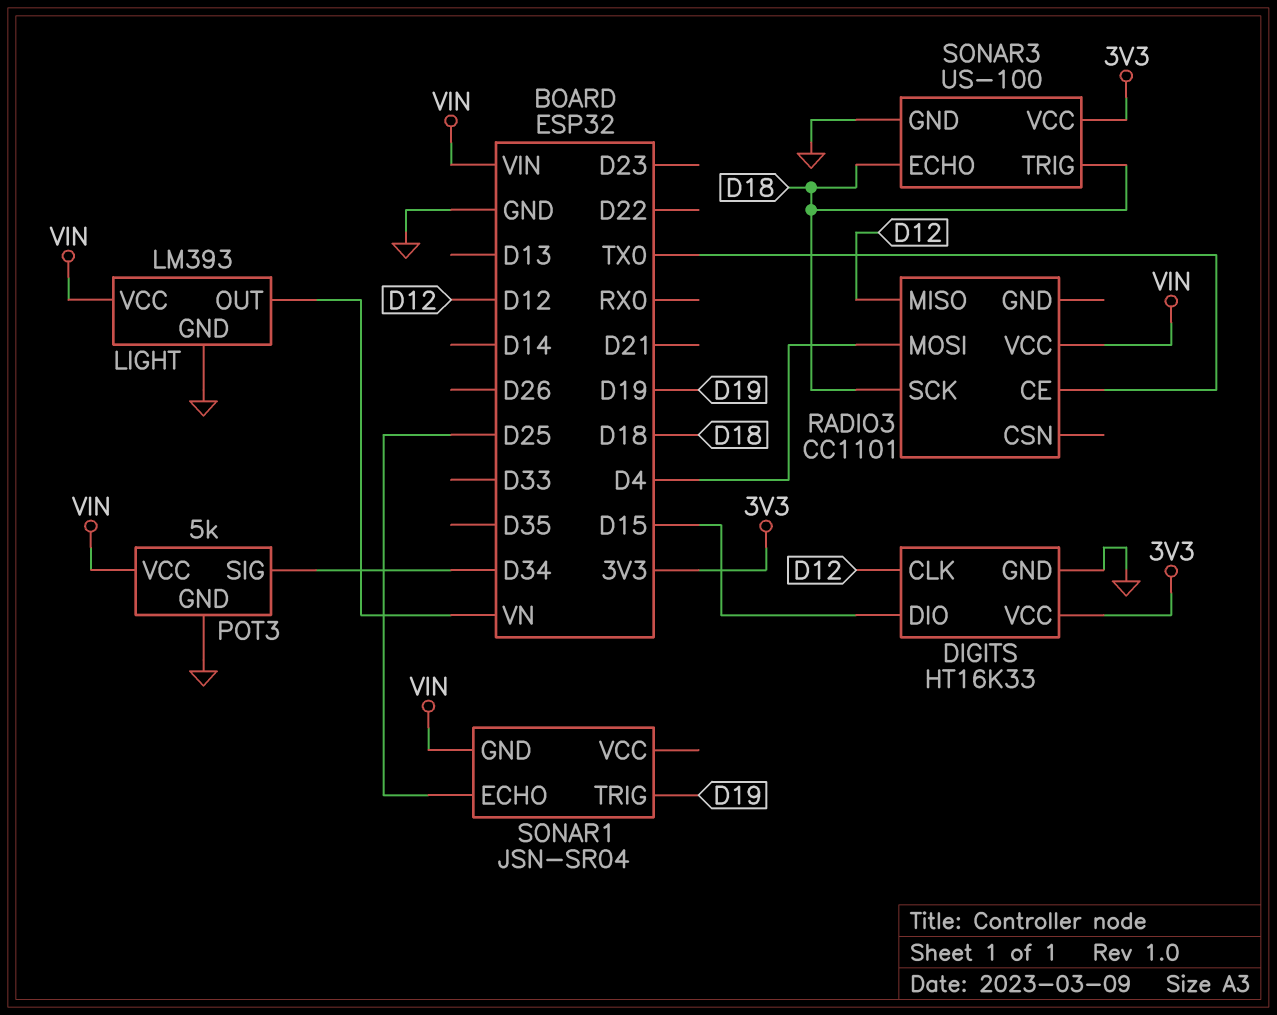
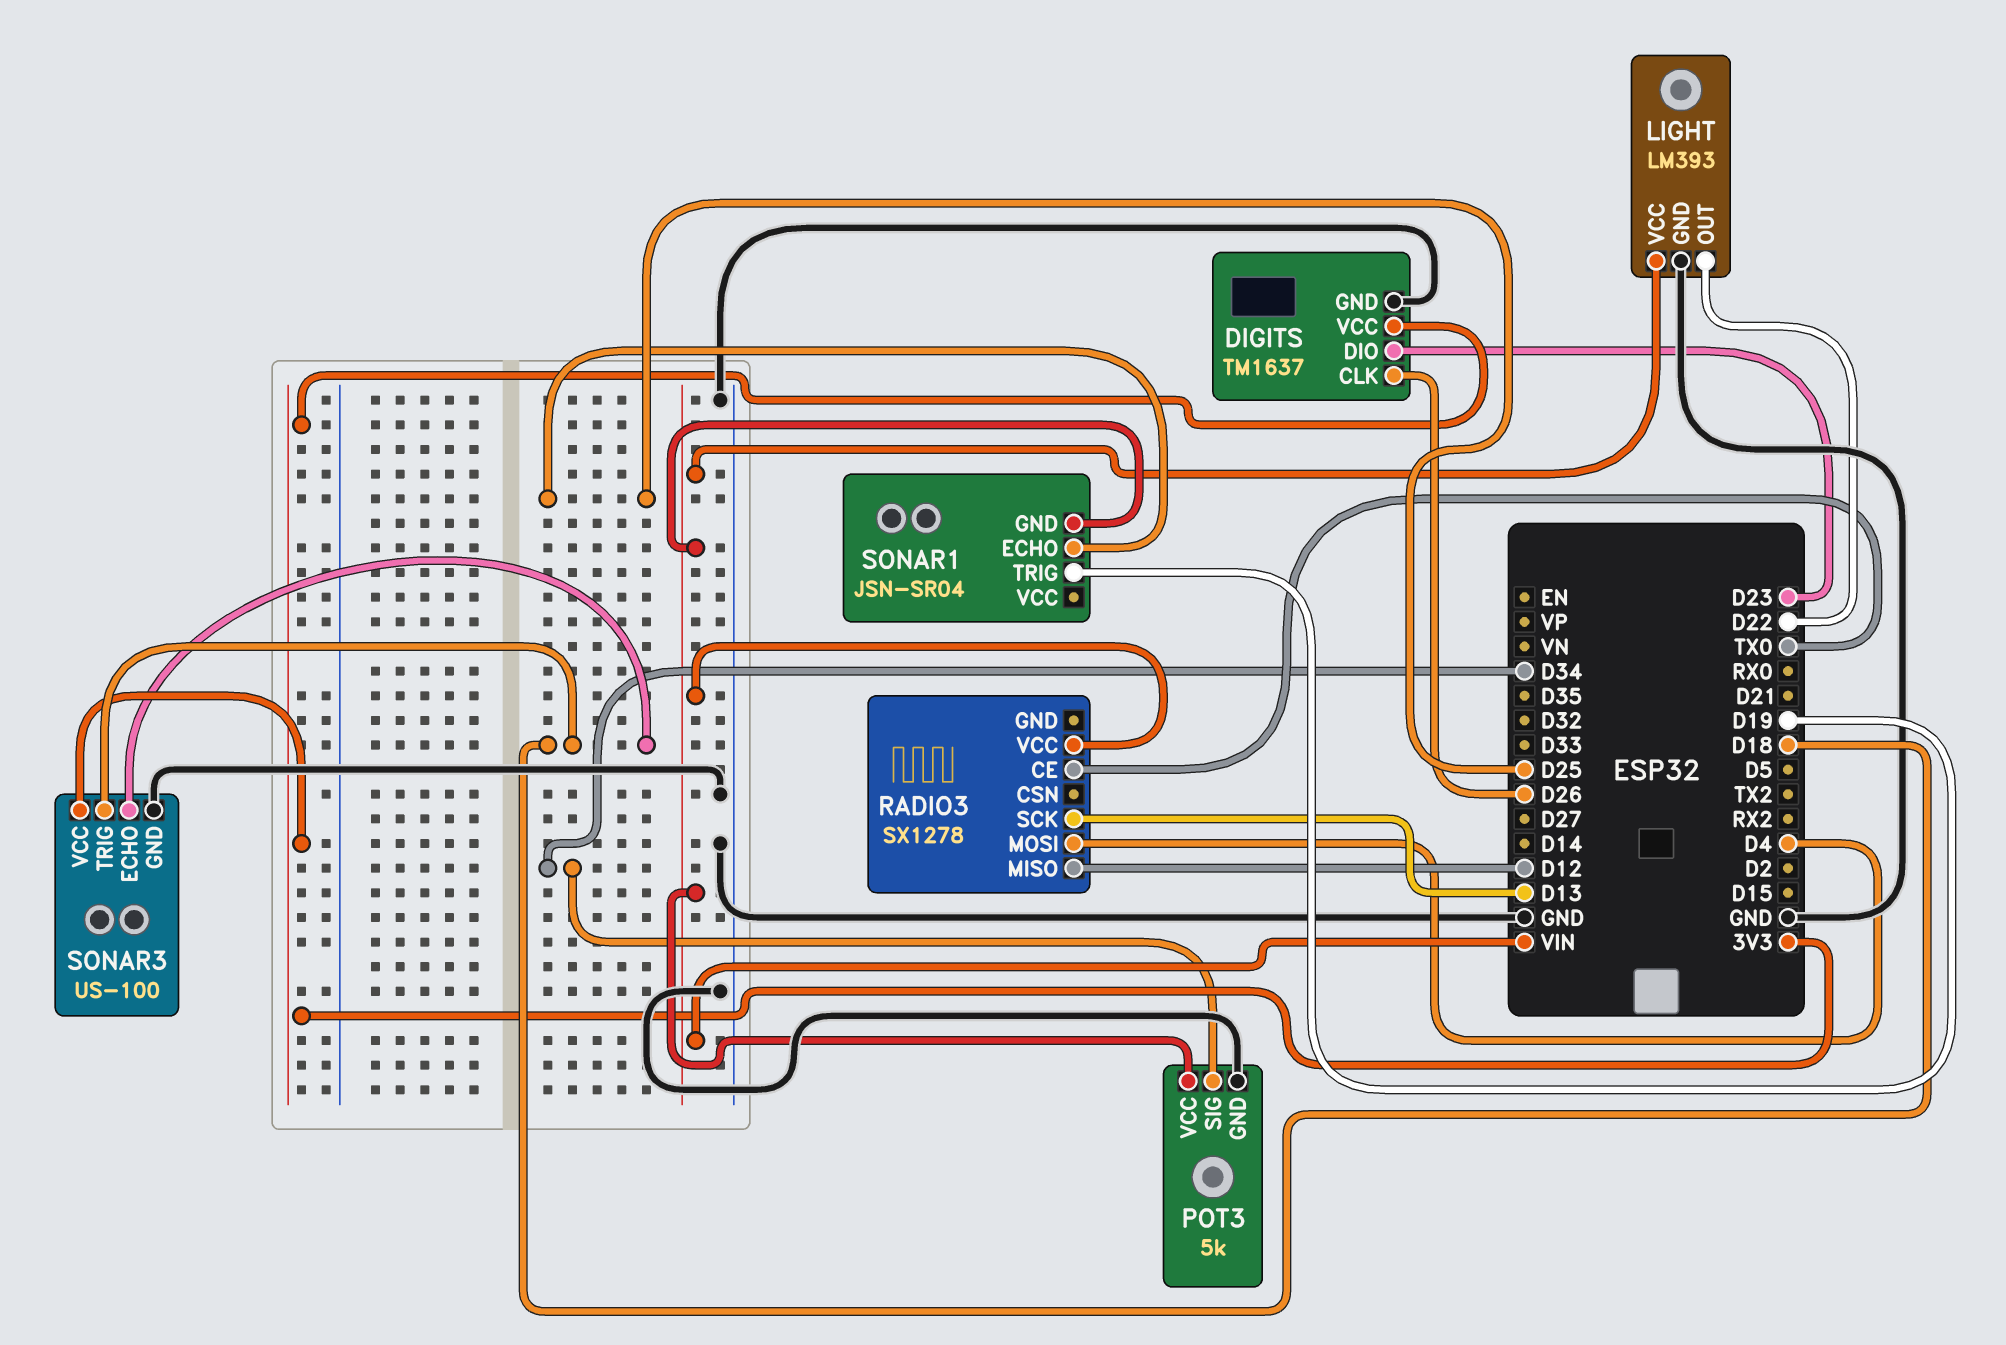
DIGITS: HT16K33 -> TM1637
DIGITS pin CLK: D12 -> D26
DIGITS pin DIO: D15 -> D23
LIGHT pin OUT: VN -> D22
RADIO3: CC1101 -> SX1278
RADIO3 pin SCK: D18 -> D13

